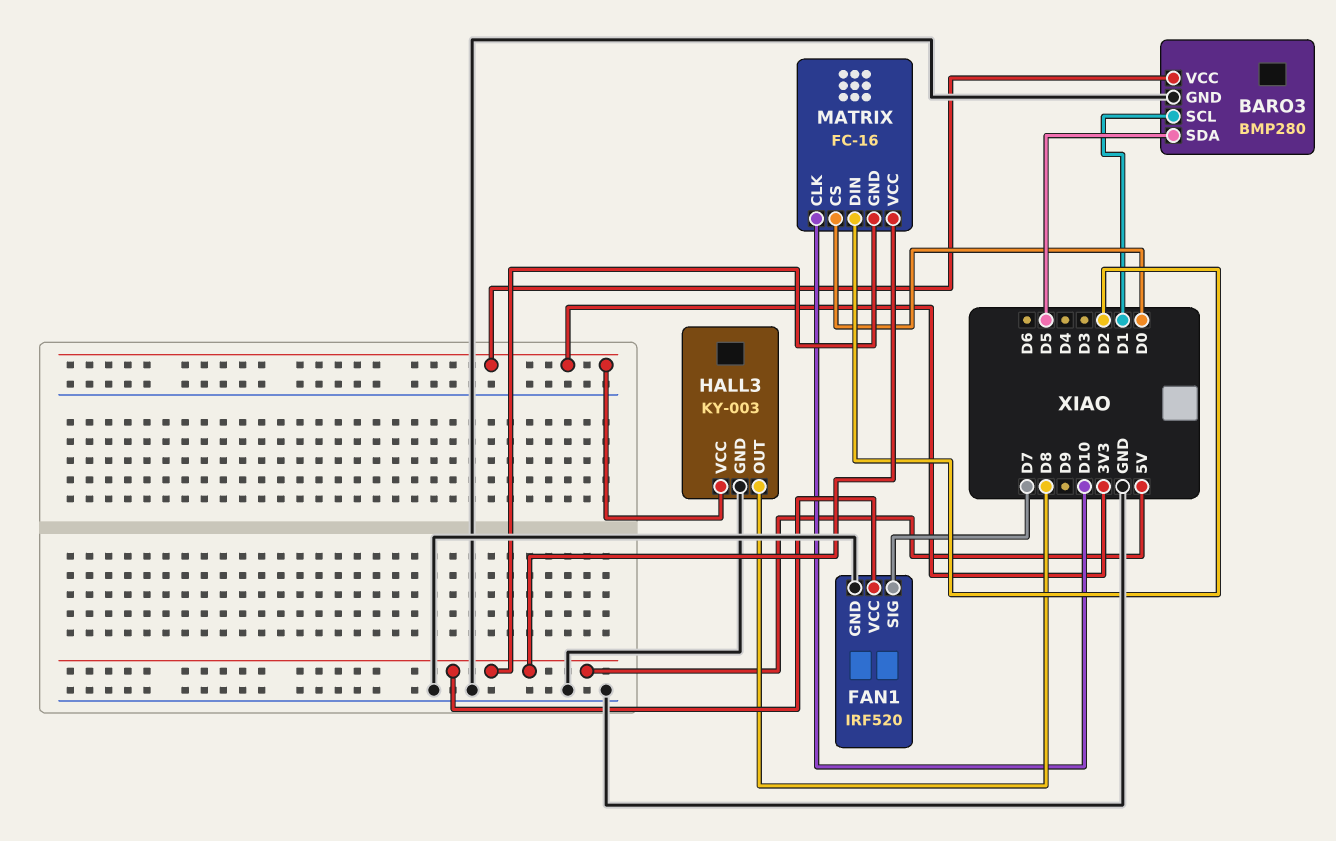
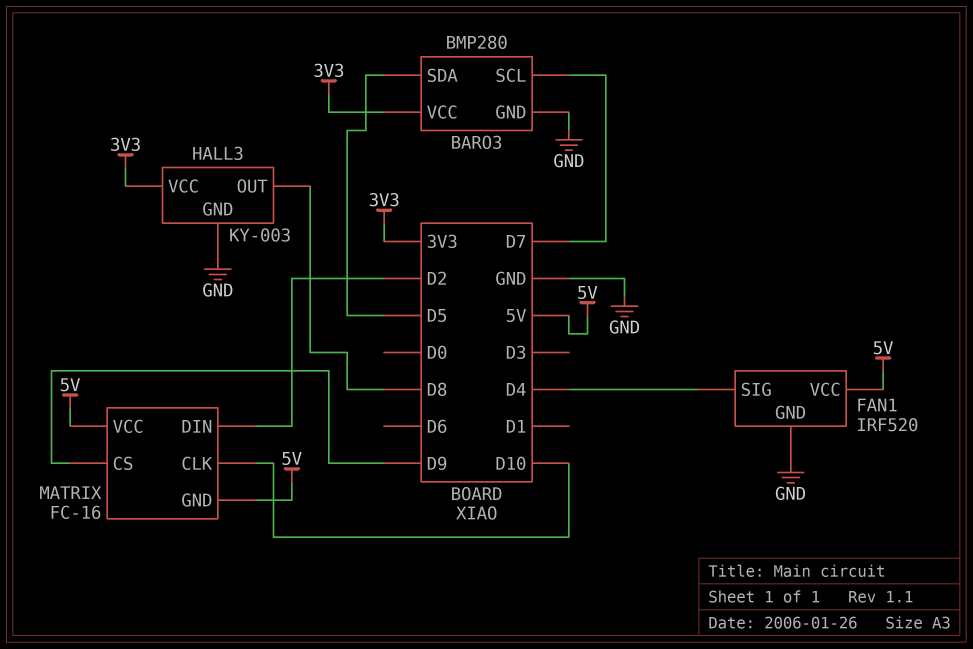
BARO3 pin SCL: D1 -> D7
FAN1 pin SIG: D7 -> D4
MATRIX pin CS: D0 -> D9

